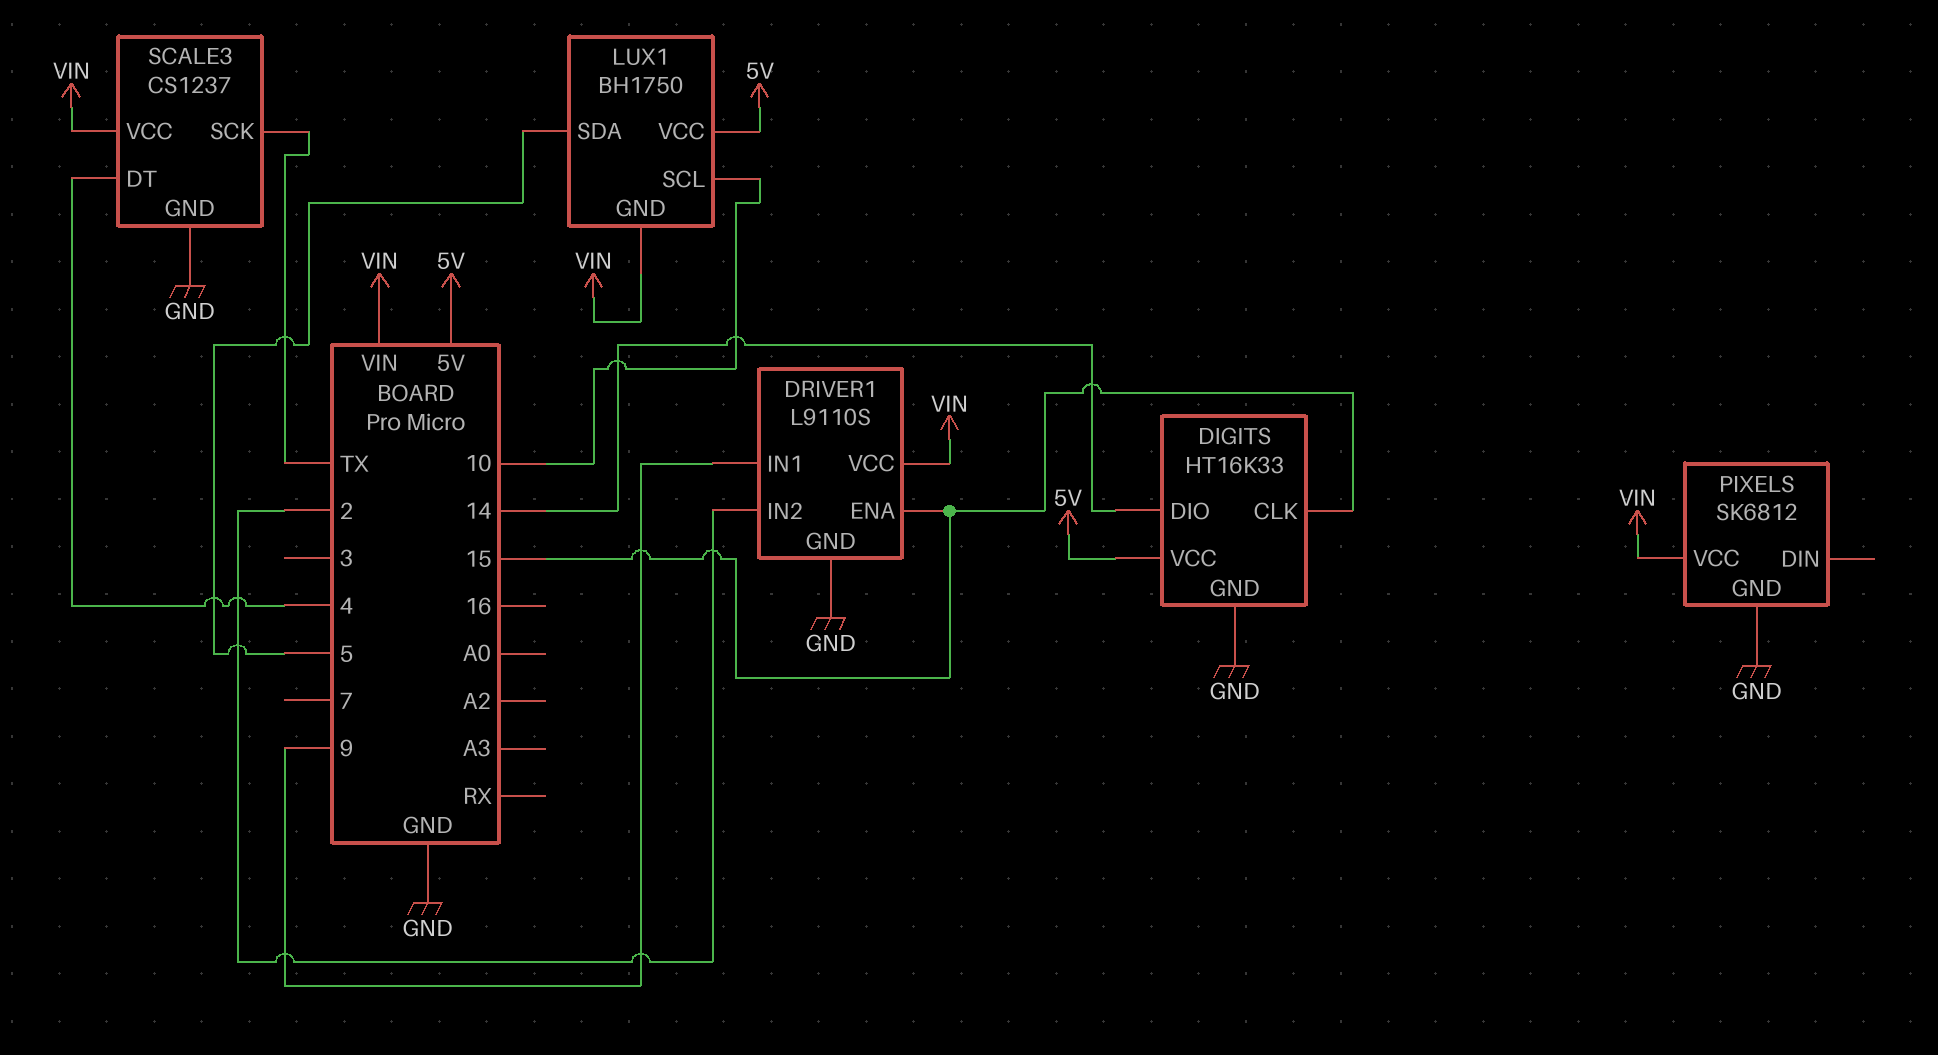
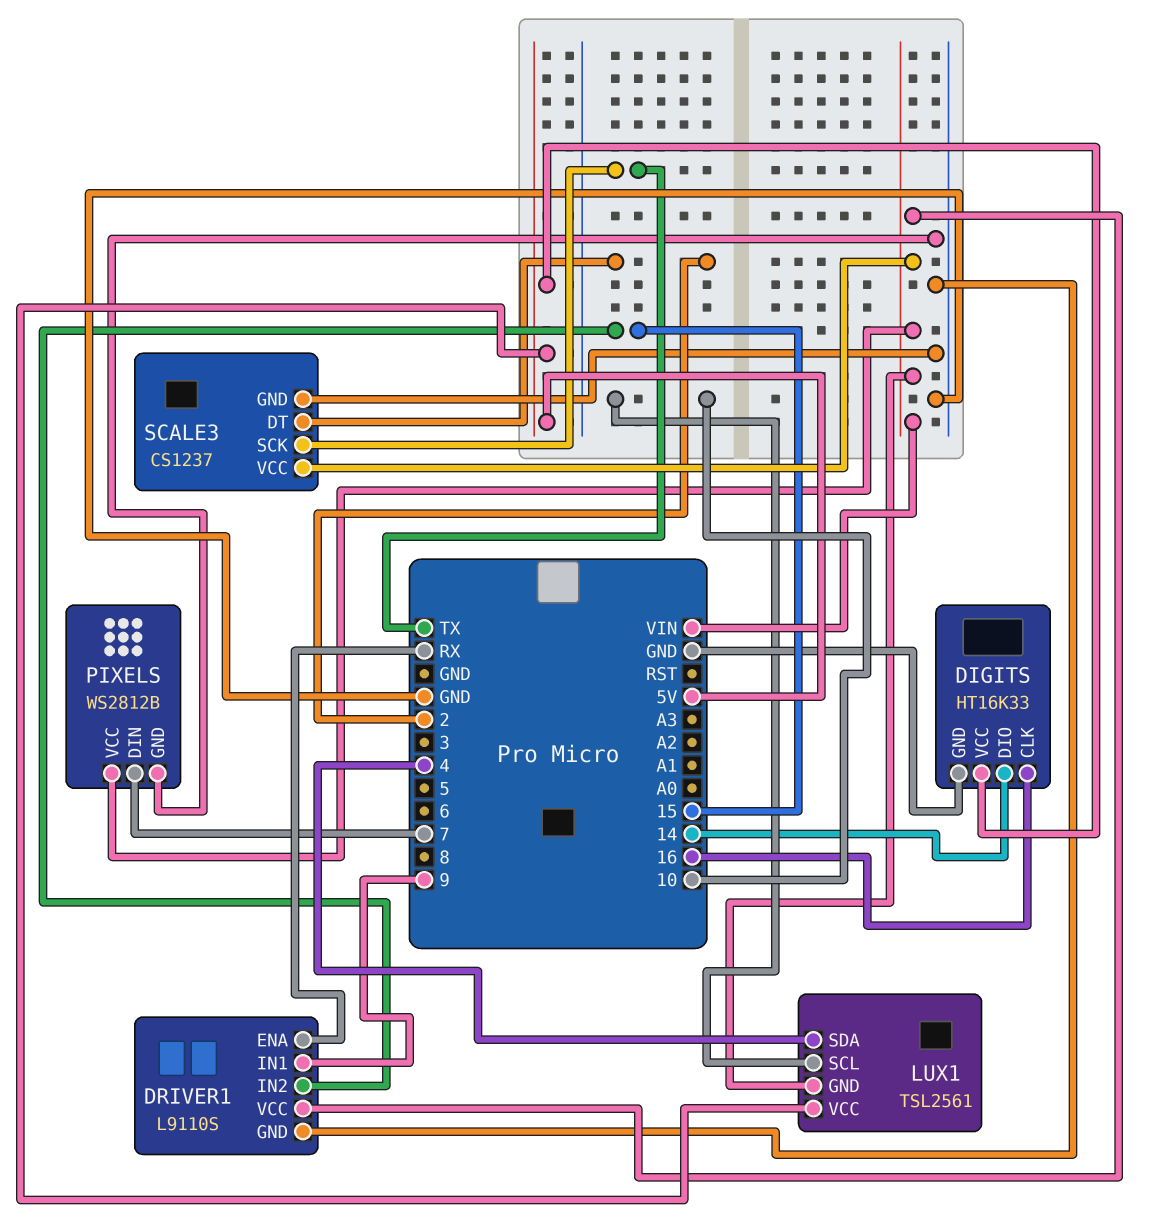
DIGITS pin CLK: 15 -> 16
DRIVER1 pin ENA: 15 -> RX
DRIVER1 pin IN2: 2 -> 15
LUX1: BH1750 -> TSL2561
LUX1 pin SDA: 5 -> 4
PIXELS: SK6812 -> WS2812B
PIXELS pin DIN: none -> 7
SCALE3 pin DT: 4 -> 2

